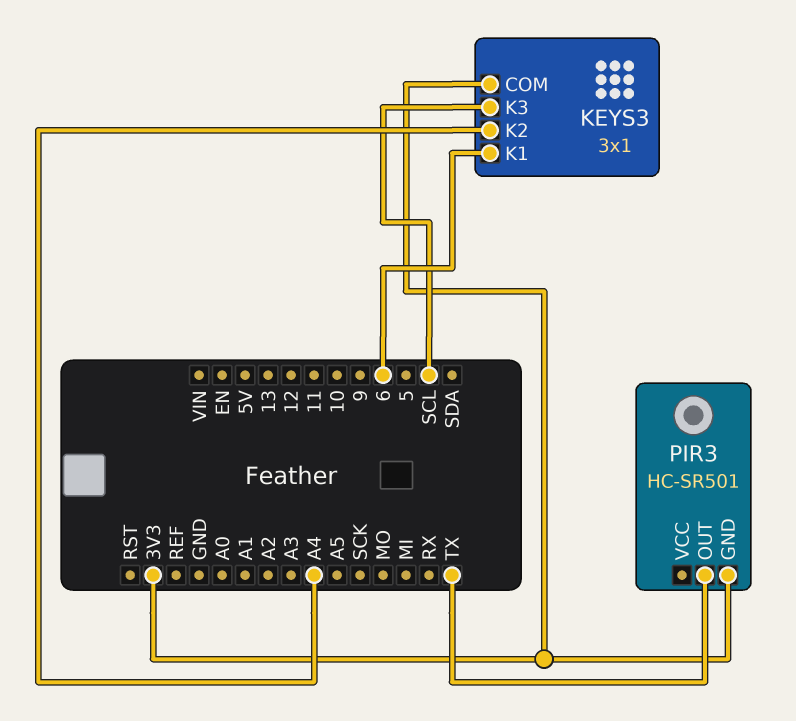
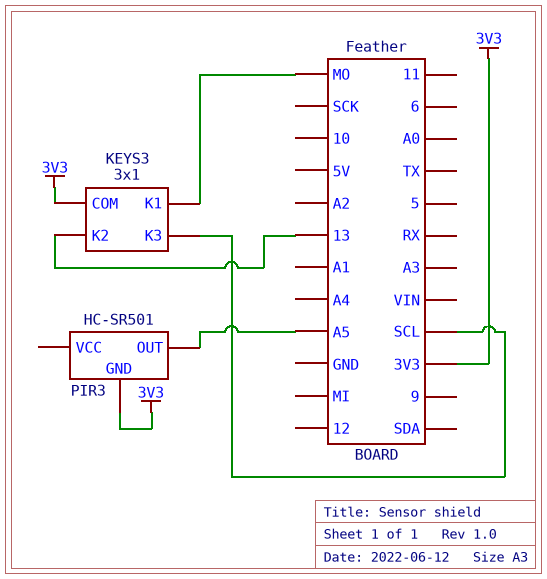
KEYS3 pin K1: 6 -> MO
KEYS3 pin K2: A4 -> 13
PIR3 pin OUT: TX -> A5

